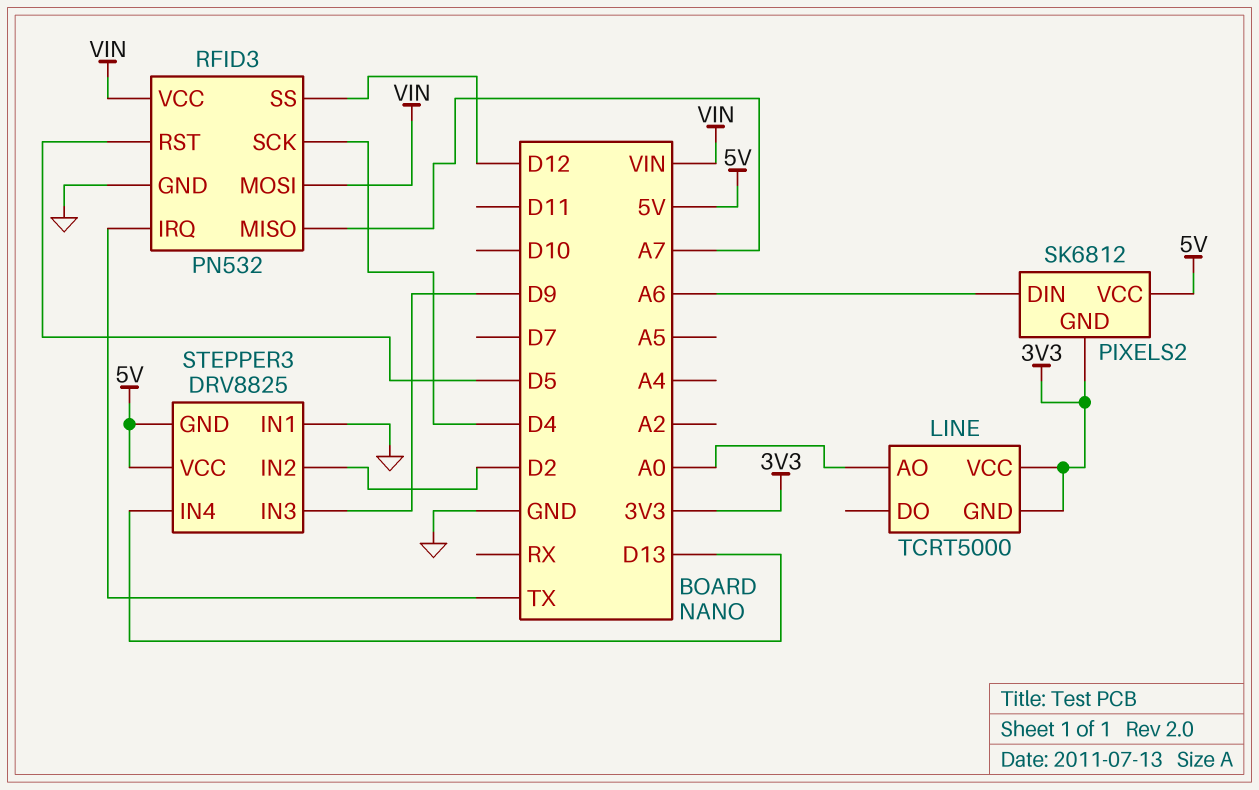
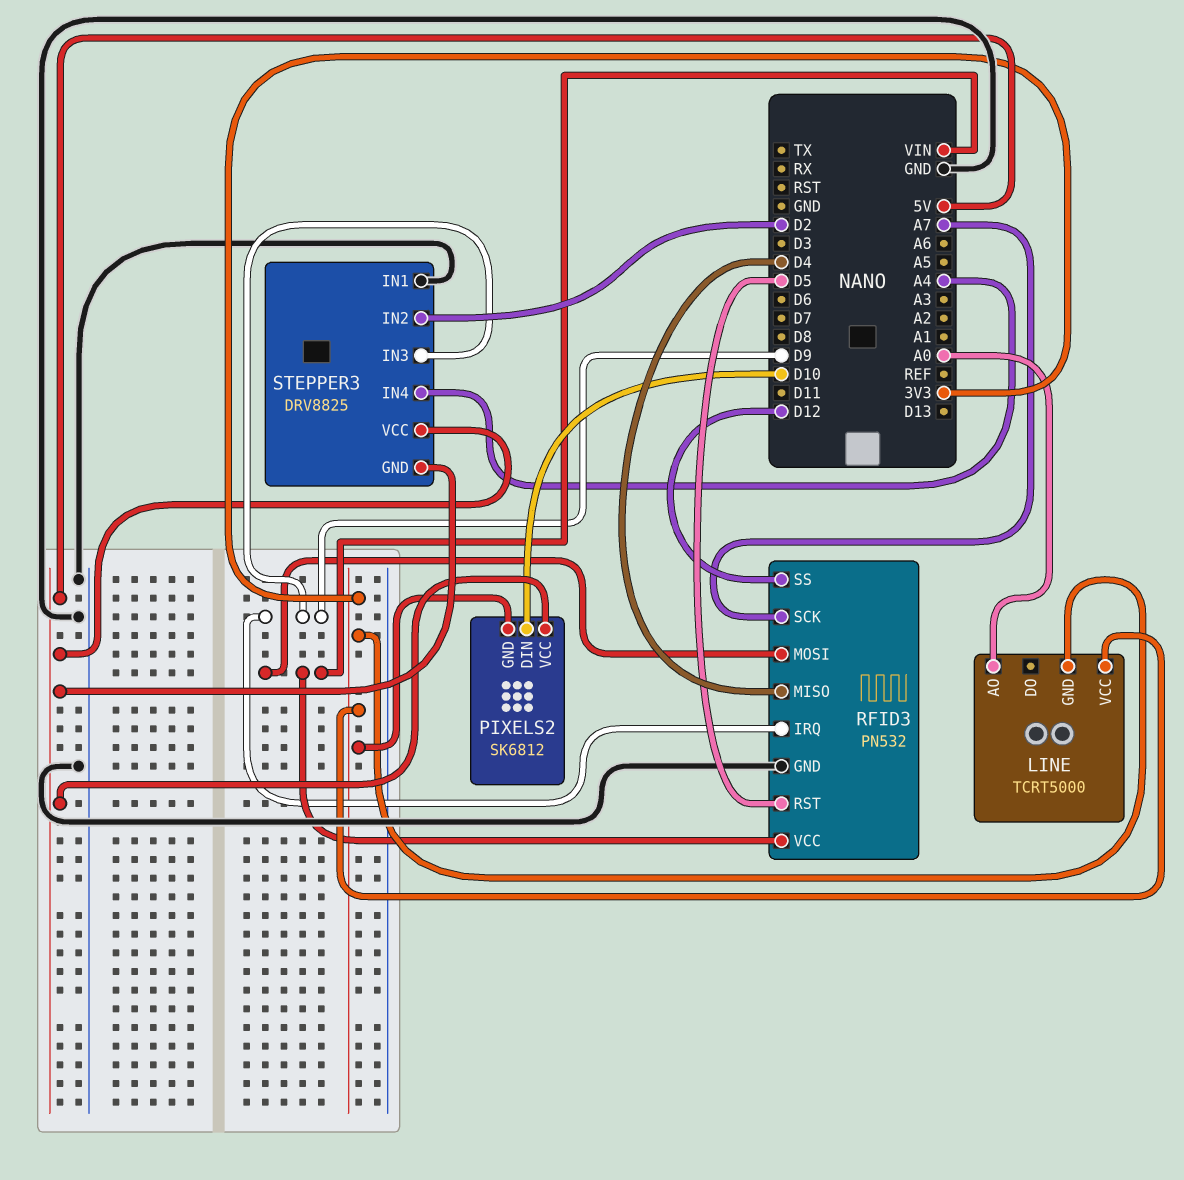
PIXELS2 pin DIN: A6 -> D10
RFID3 pin IRQ: TX -> D9
RFID3 pin MISO: A7 -> D4
RFID3 pin SCK: D4 -> A7
STEPPER3 pin IN4: D13 -> A4

